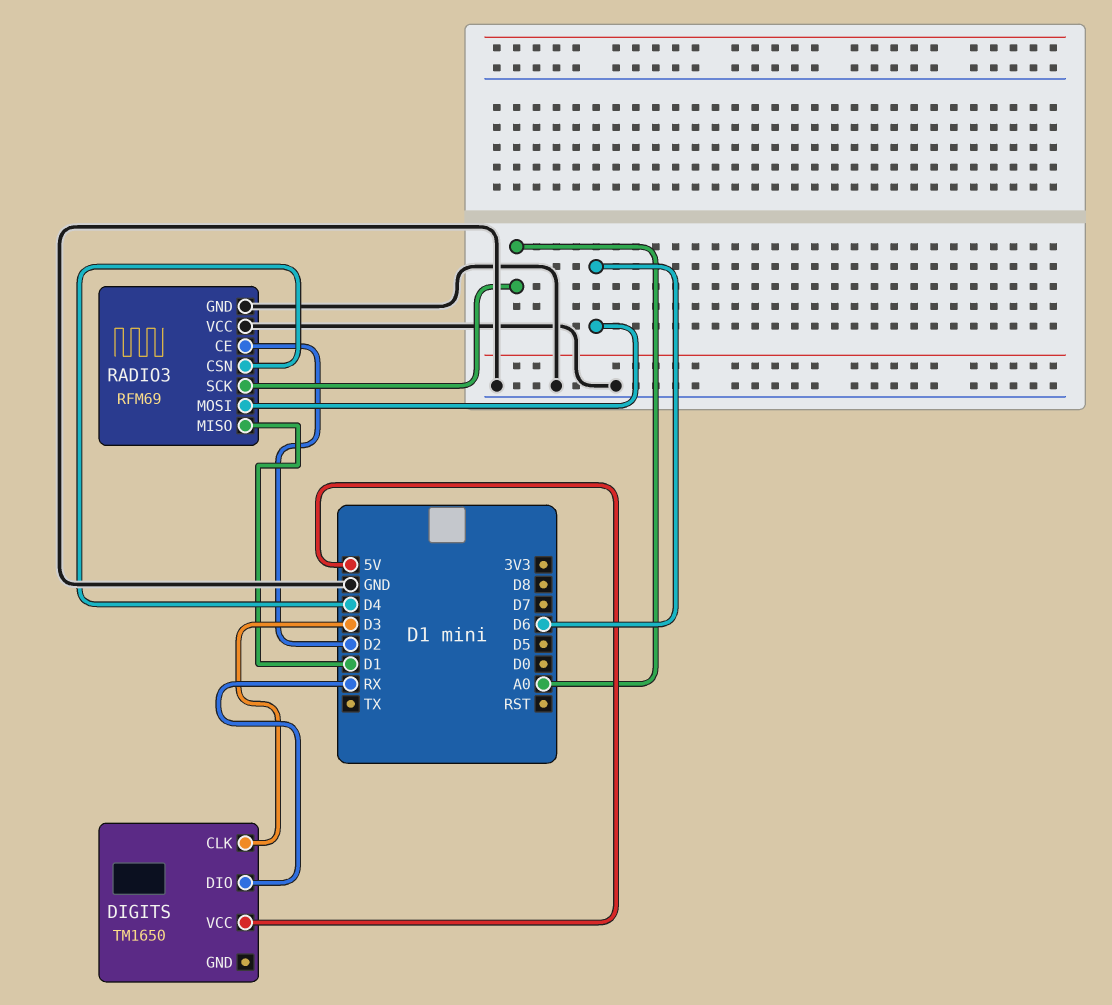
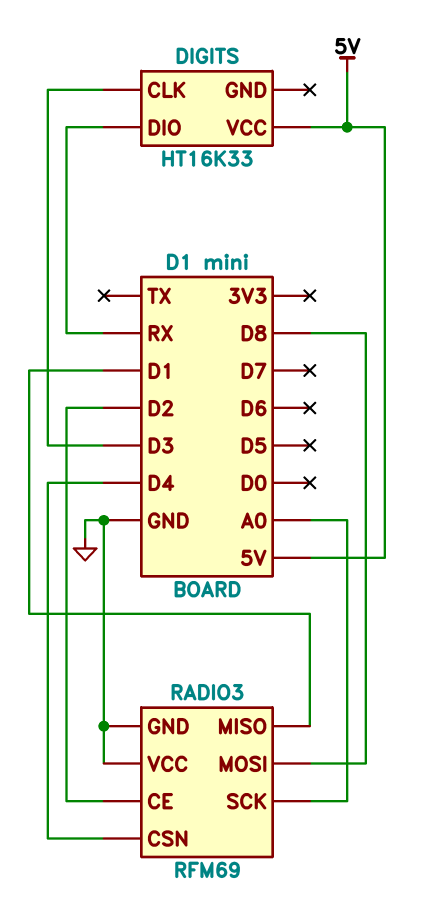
DIGITS: TM1650 -> HT16K33
RADIO3 pin MOSI: D6 -> D8

